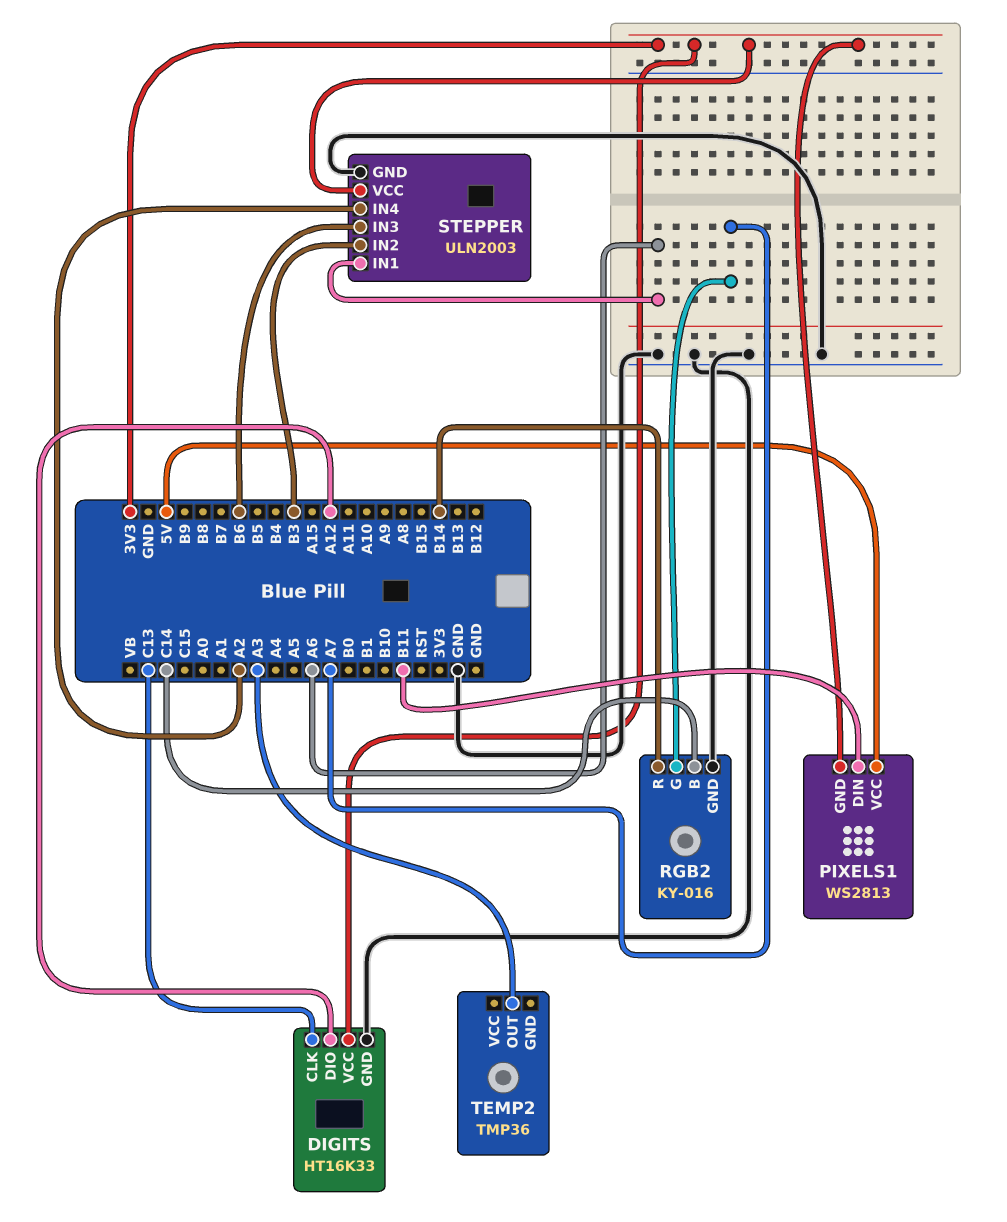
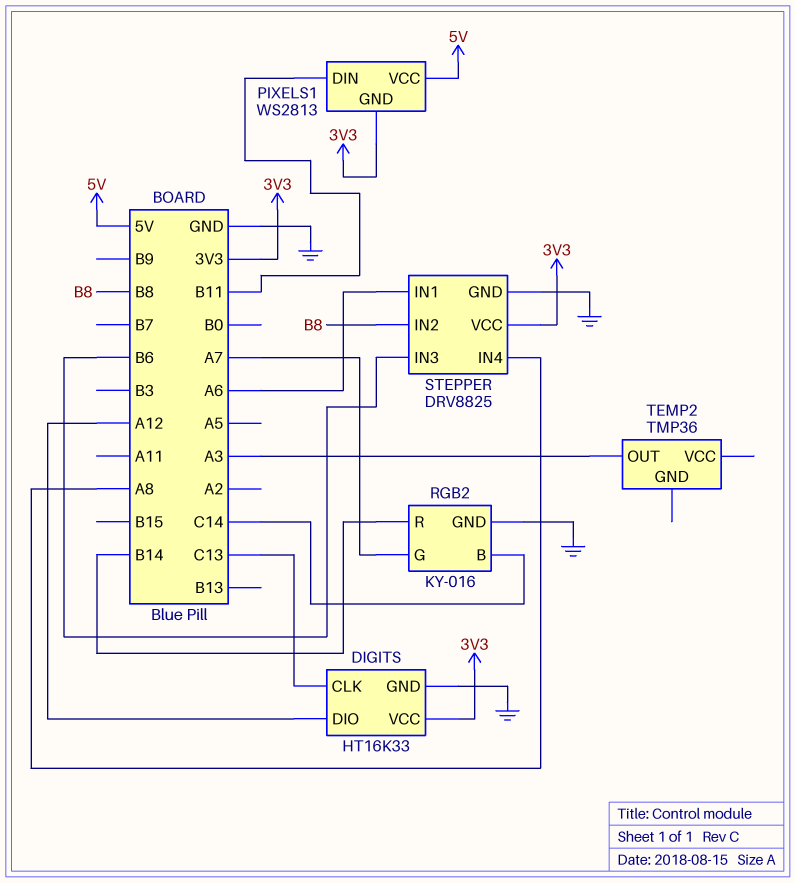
STEPPER: ULN2003 -> DRV8825
STEPPER pin IN2: B3 -> B8
STEPPER pin IN4: A2 -> A8

